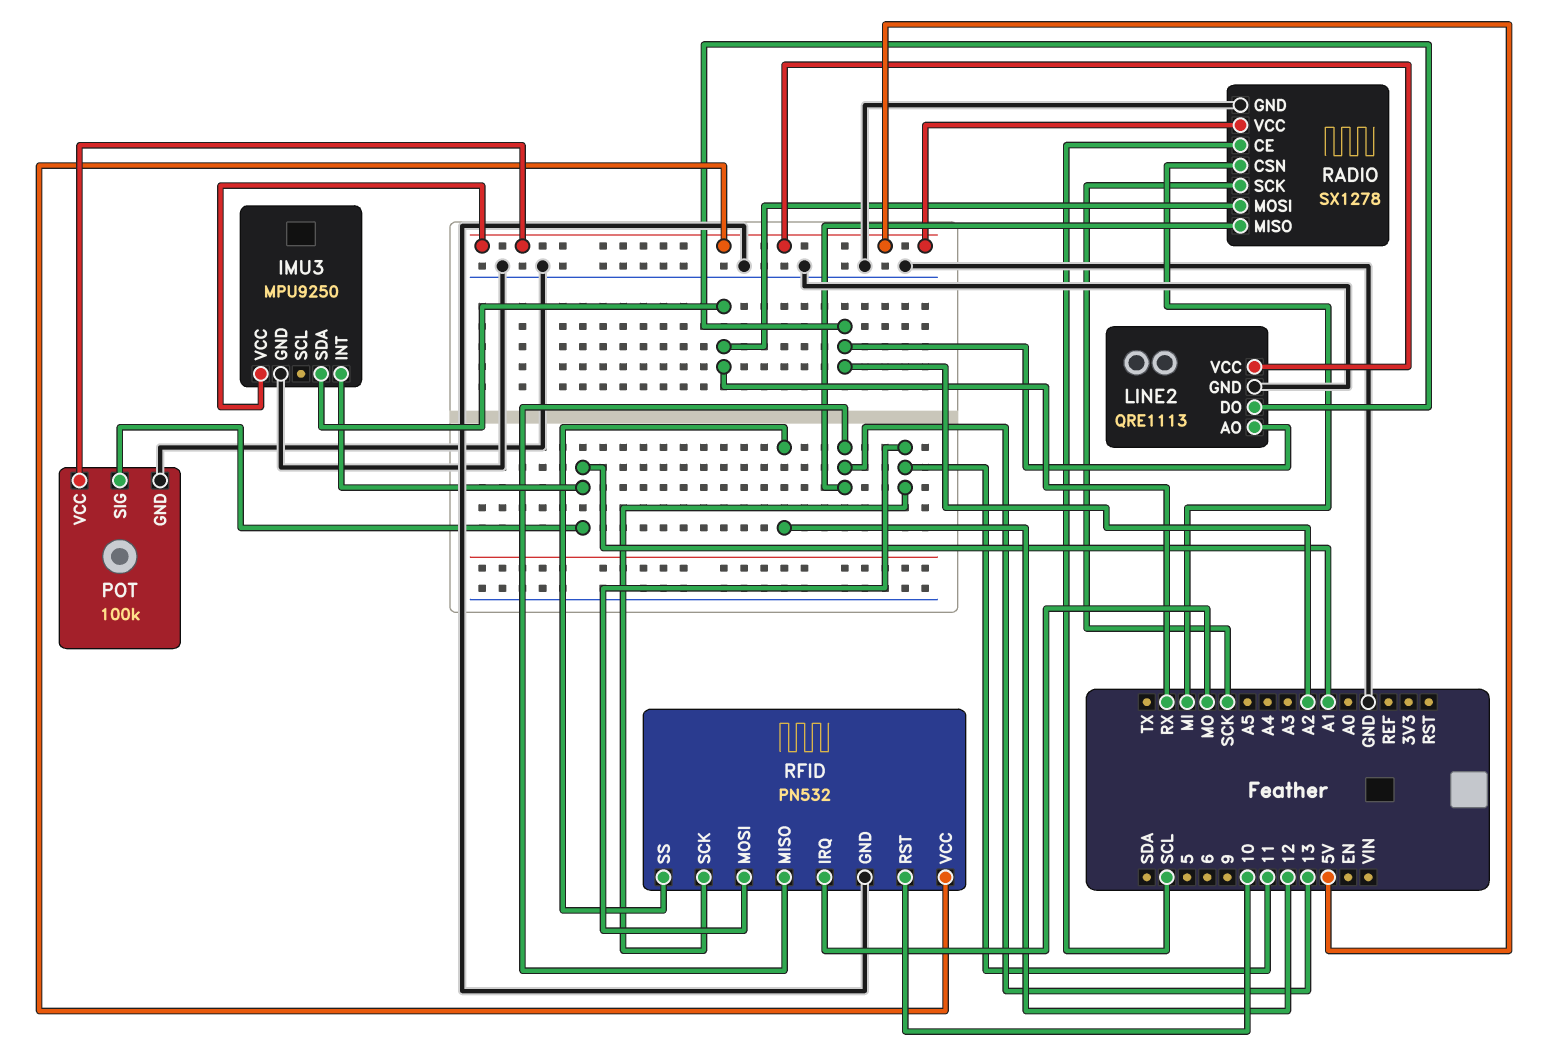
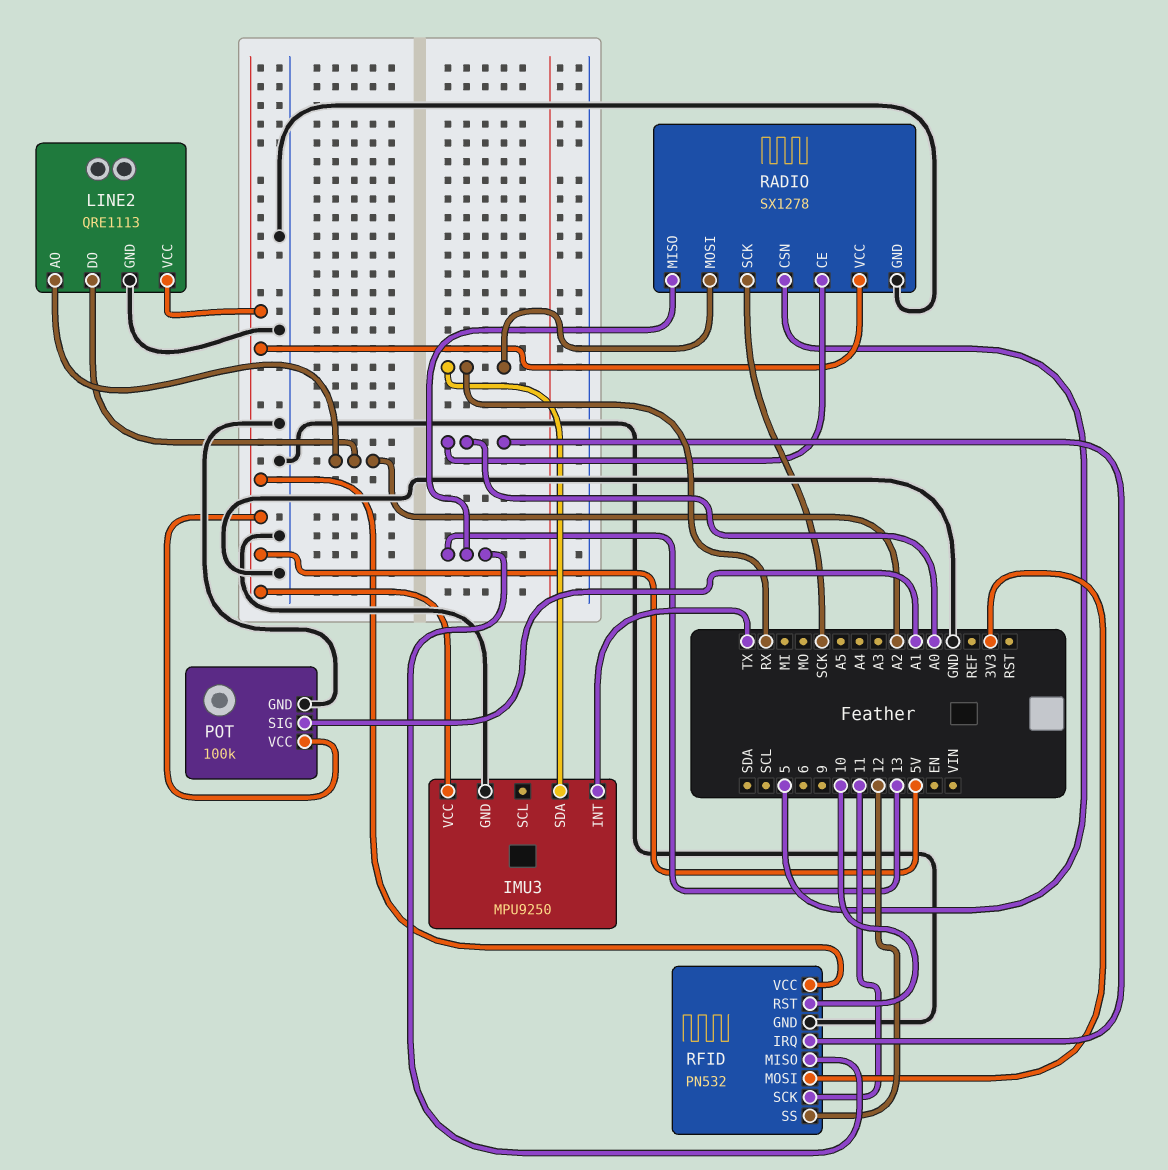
IMU3 pin INT: A1 -> TX
RADIO pin CE: SCL -> A0
RADIO pin CSN: MI -> 5
RFID pin IRQ: MO -> A0
RFID pin MOSI: 11 -> 3V3

